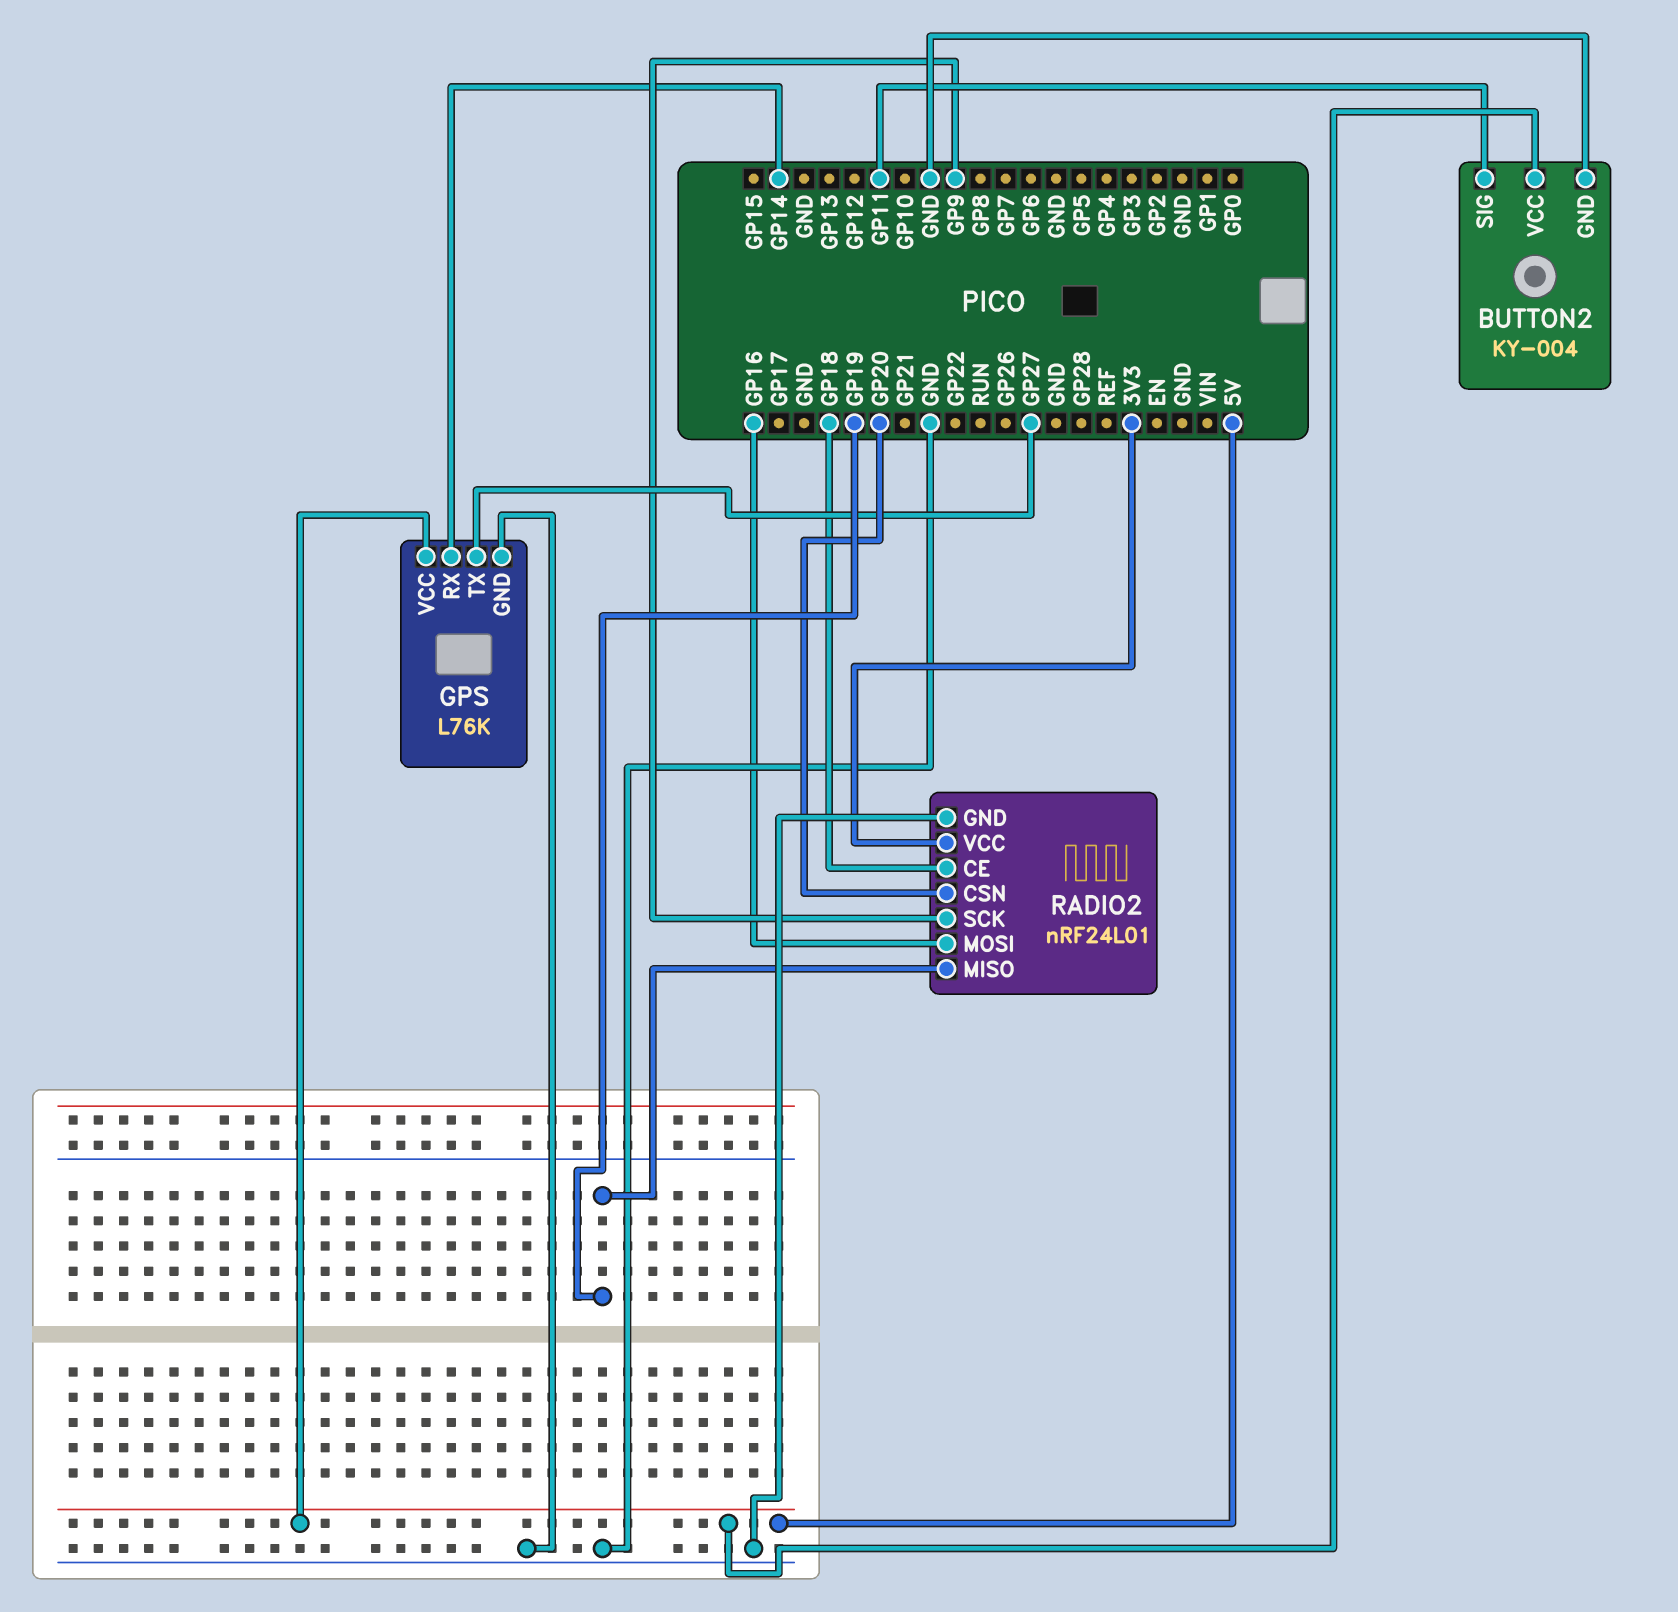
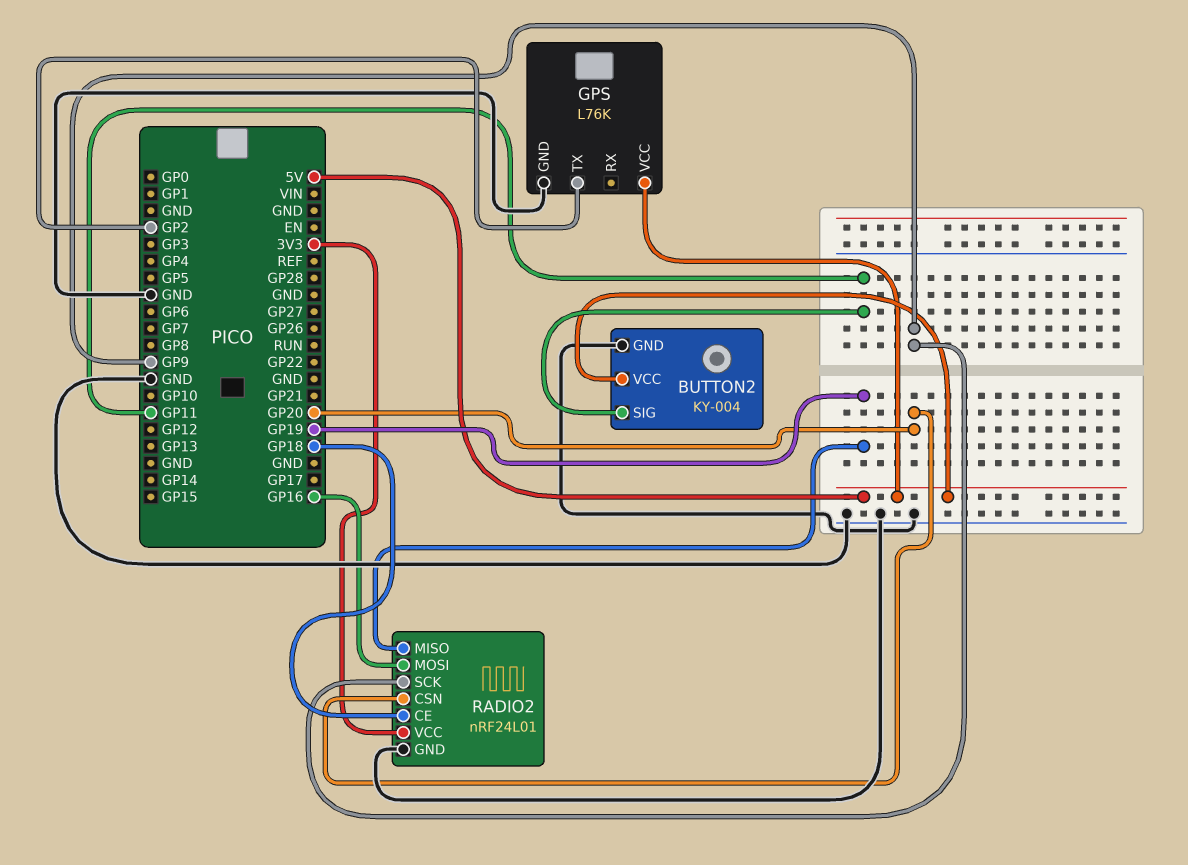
GPS pin RX: GP14 -> none
GPS pin TX: GP27 -> GP2

